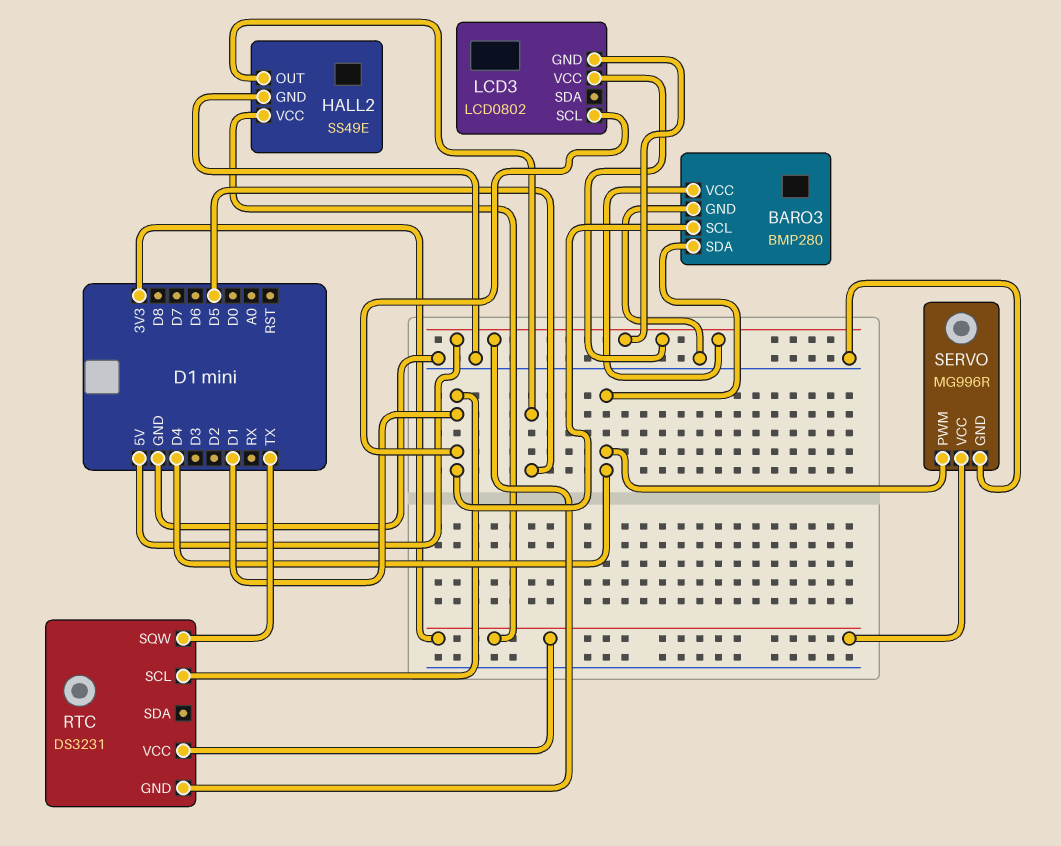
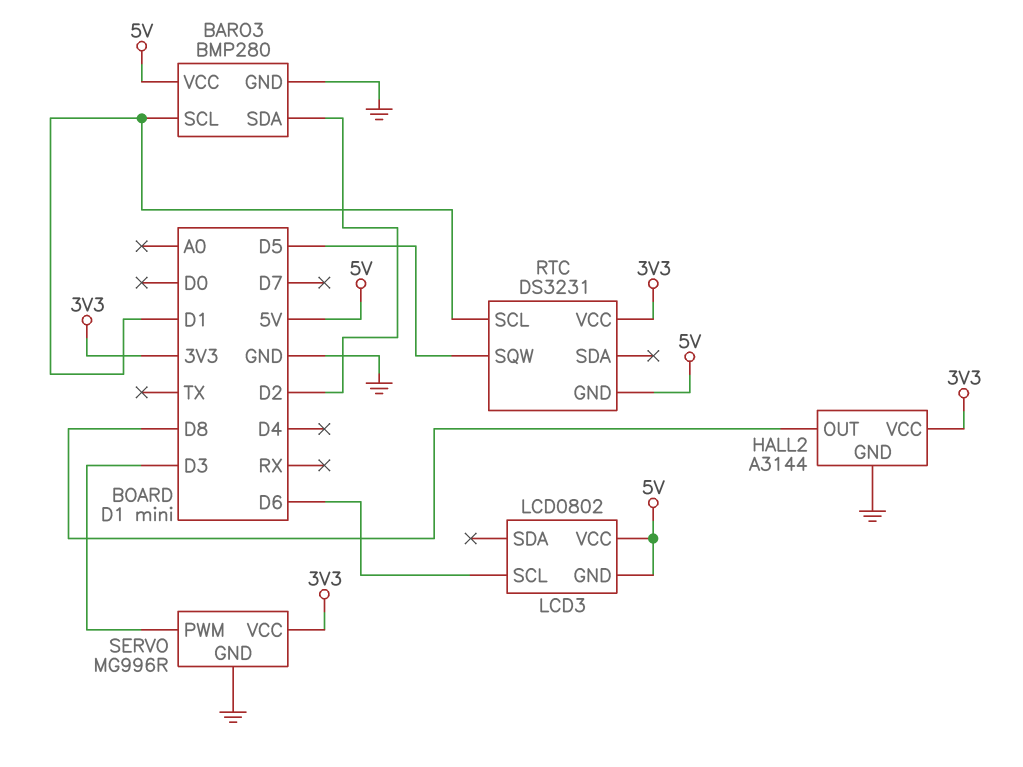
BARO3 pin SDA: D4 -> D2
HALL2: SS49E -> A3144
HALL2 pin OUT: D5 -> D8
LCD3 pin SCL: D1 -> D6
RTC pin SQW: TX -> D5
SERVO pin PWM: D4 -> D3

